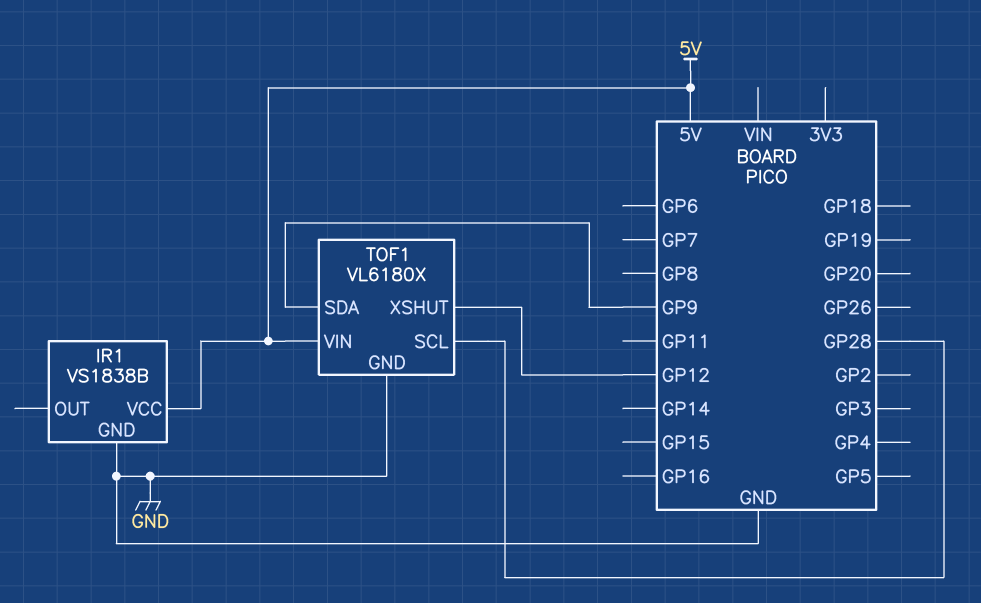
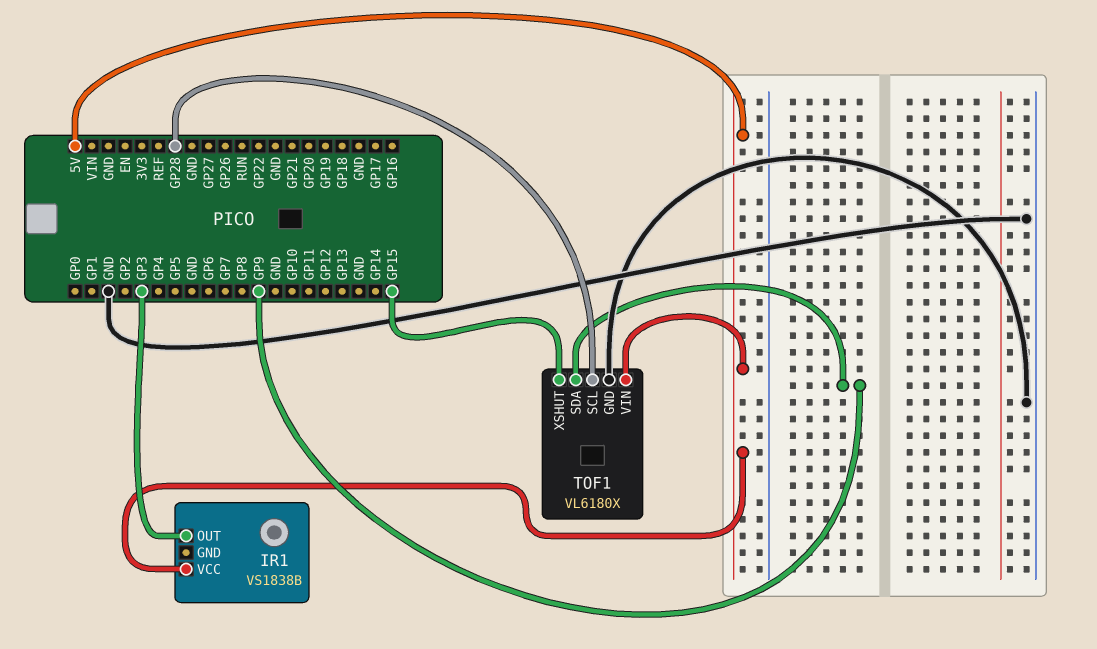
IR1 pin GND: GND -> none
IR1 pin OUT: none -> GP3
TOF1 pin XSHUT: GP12 -> GP15

